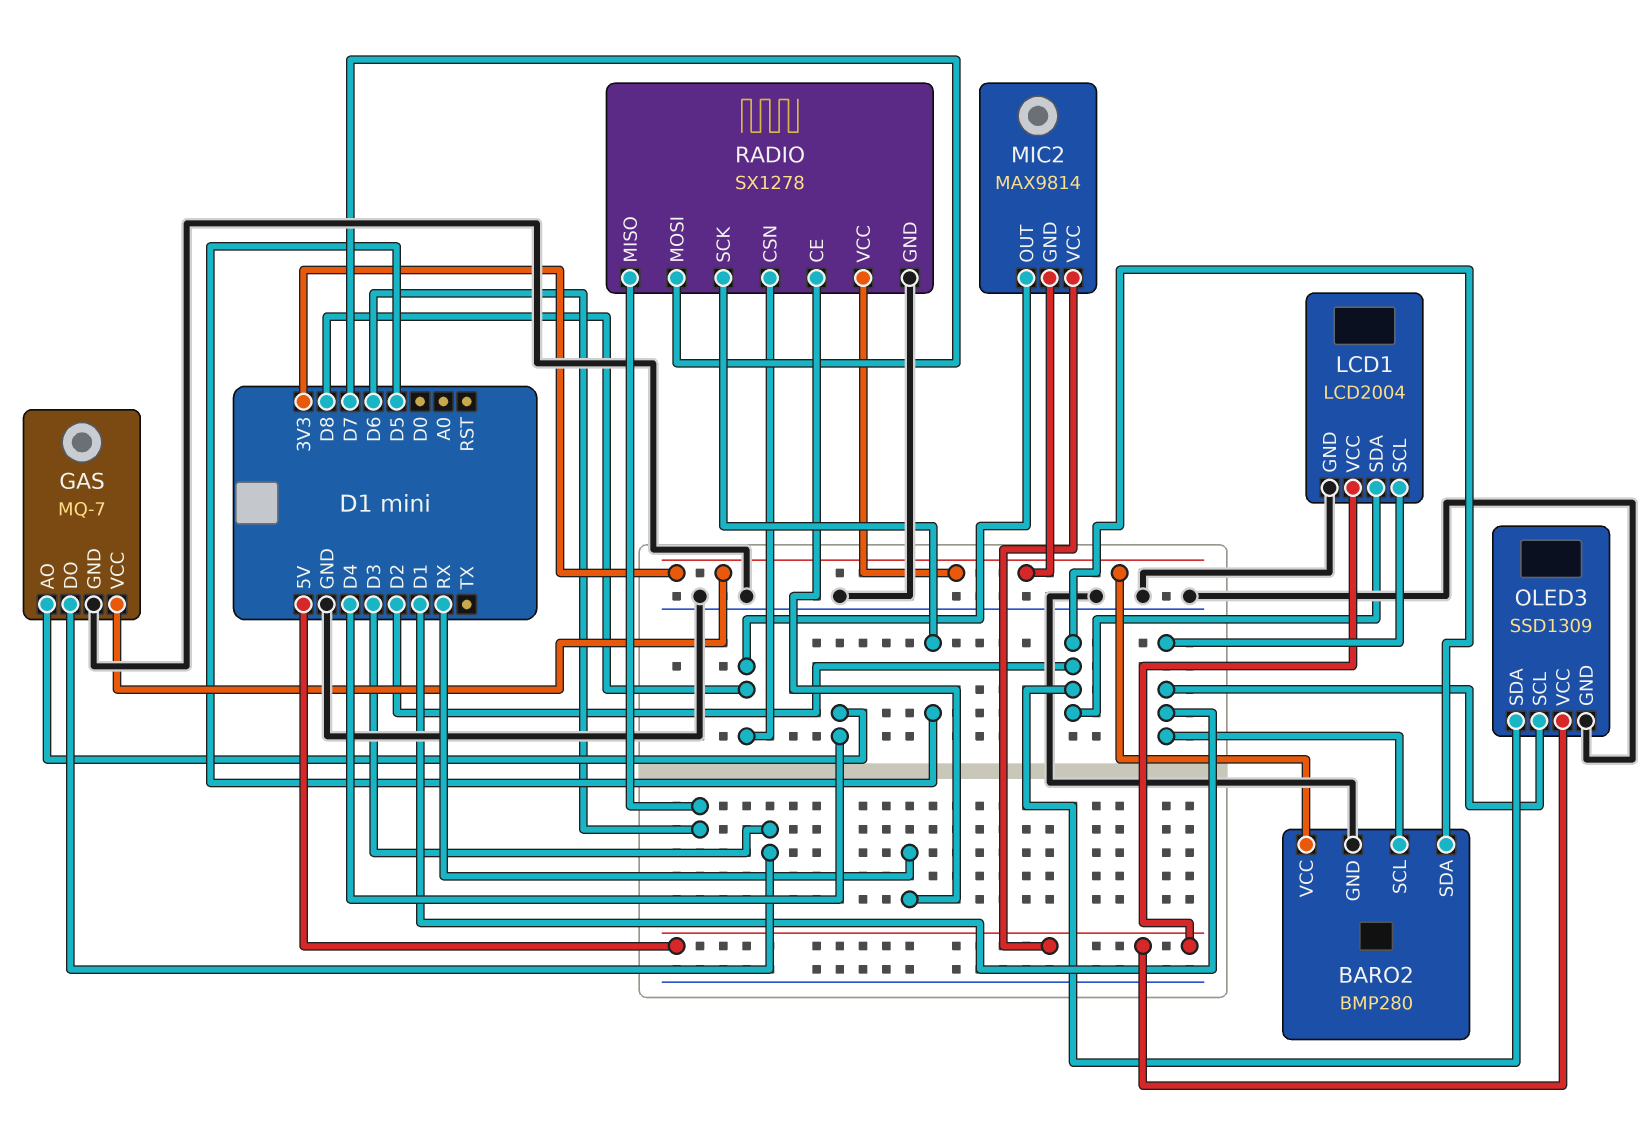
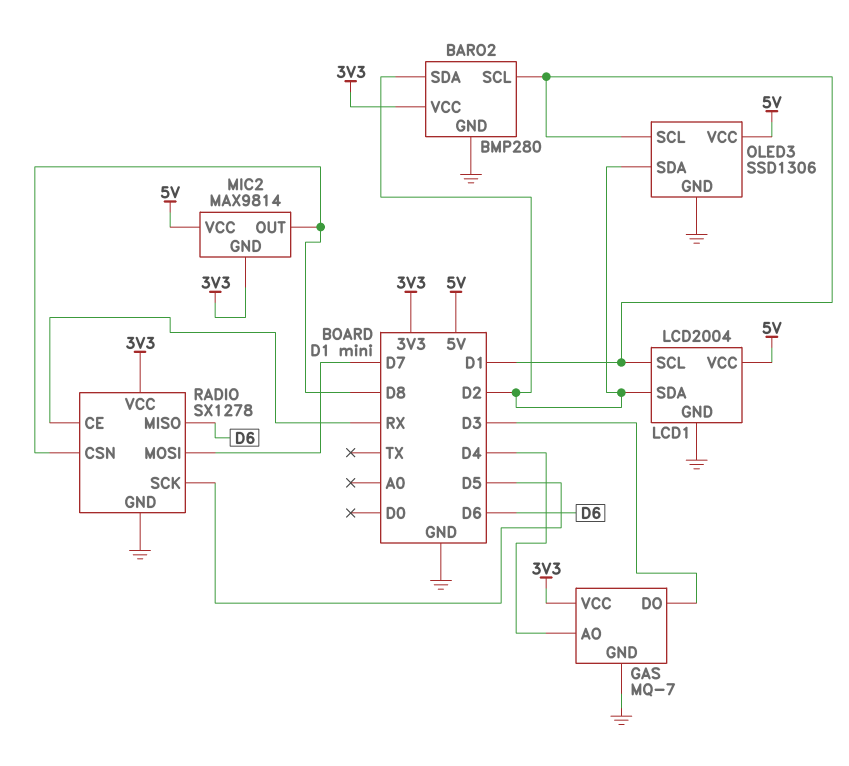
OLED3: SSD1309 -> SSD1306

